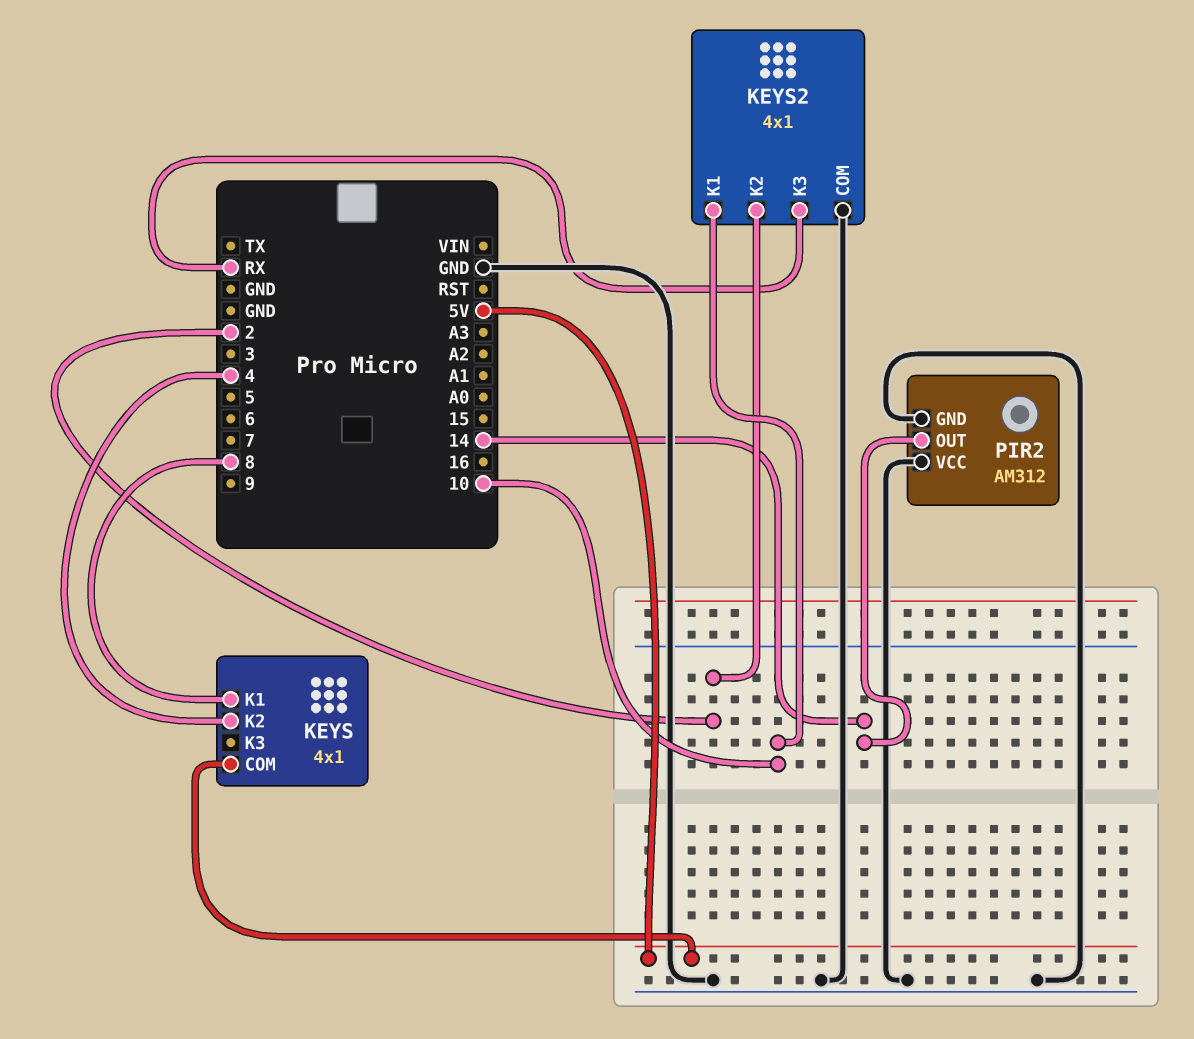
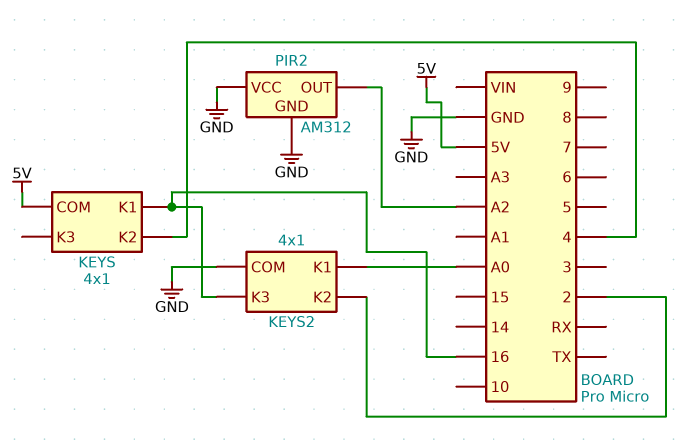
KEYS pin K1: 8 -> 16
KEYS2 pin K1: 10 -> A0
KEYS2 pin K3: RX -> 16
PIR2 pin OUT: 14 -> A2

